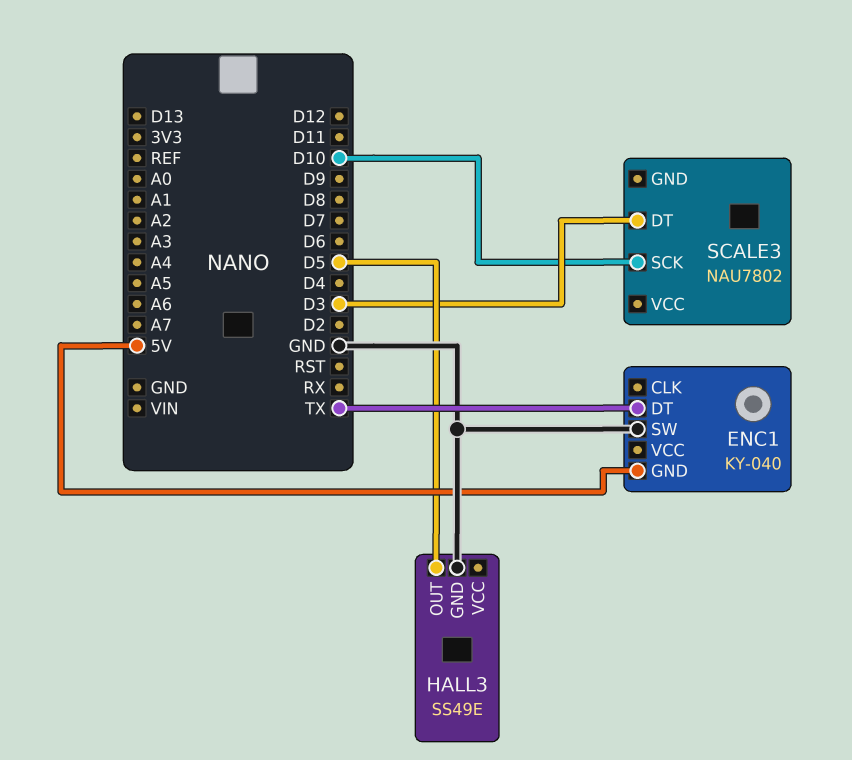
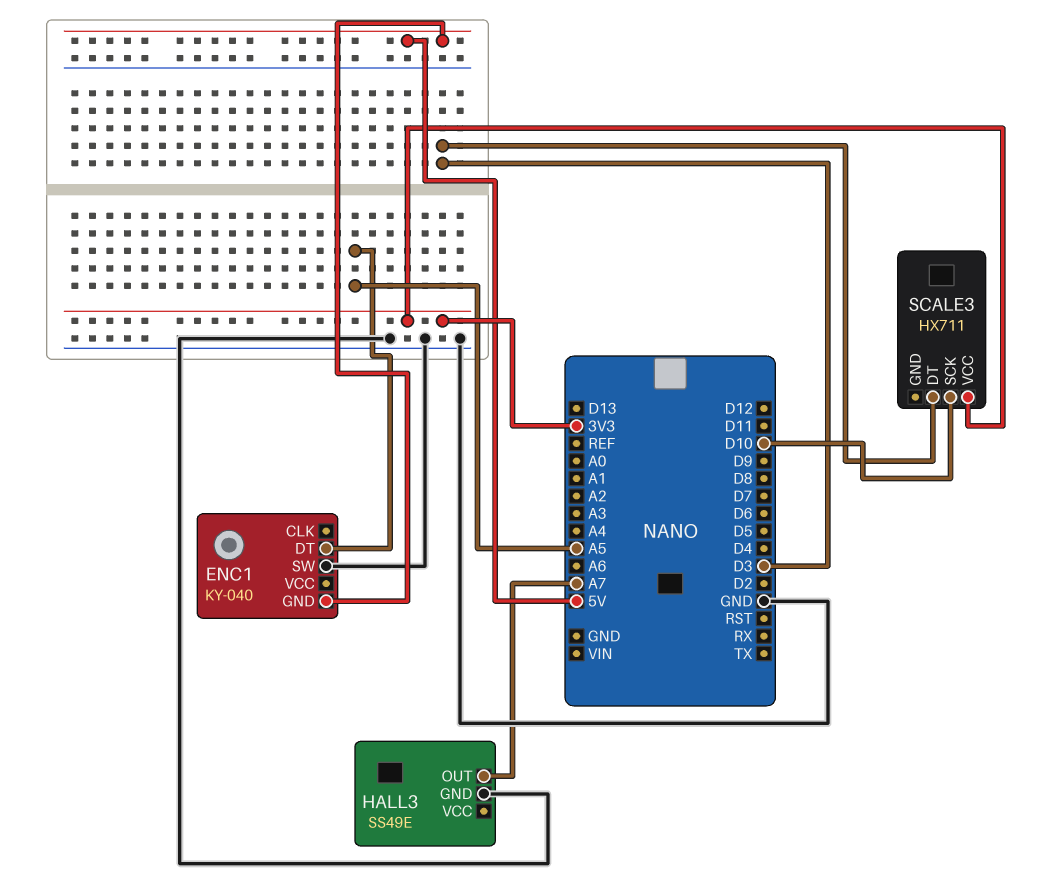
ENC1 pin DT: TX -> A5
HALL3 pin OUT: D5 -> A7
SCALE3: NAU7802 -> HX711
SCALE3 pin VCC: none -> 3V3

